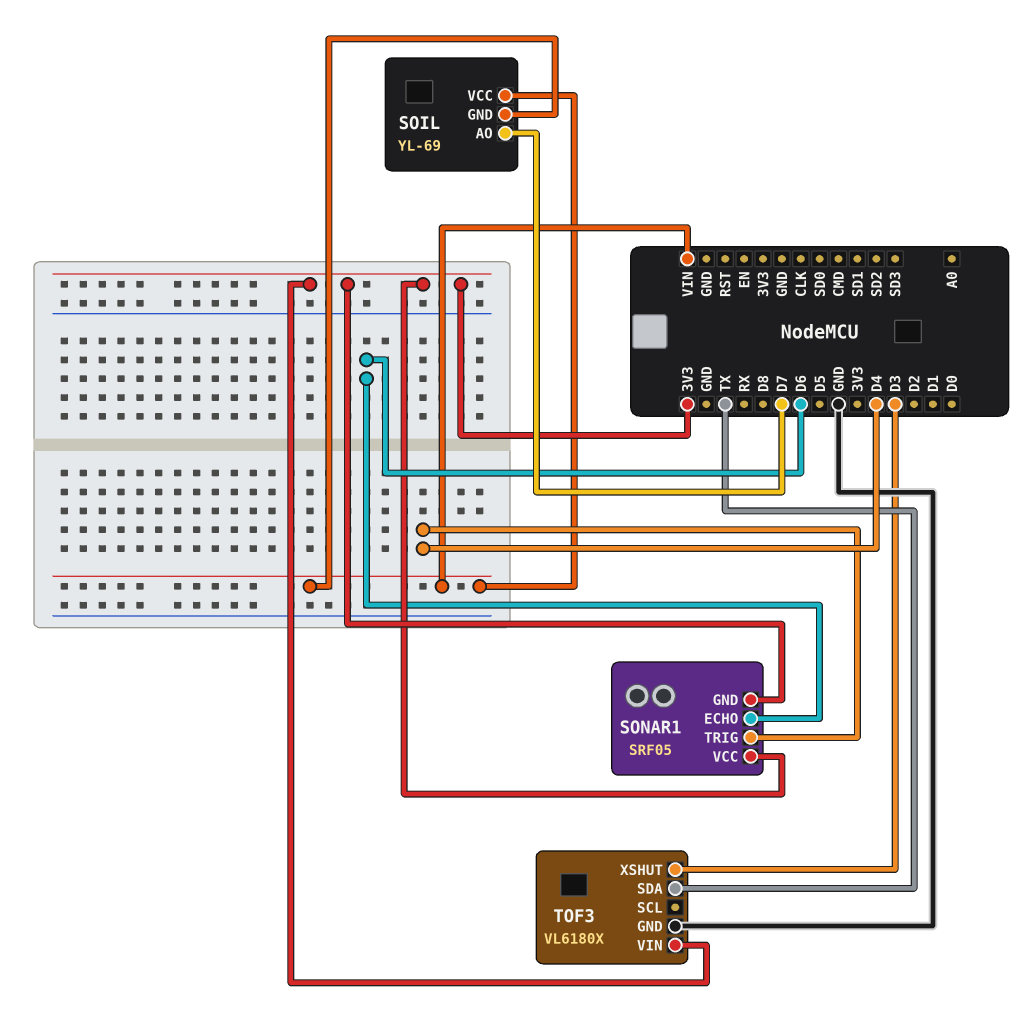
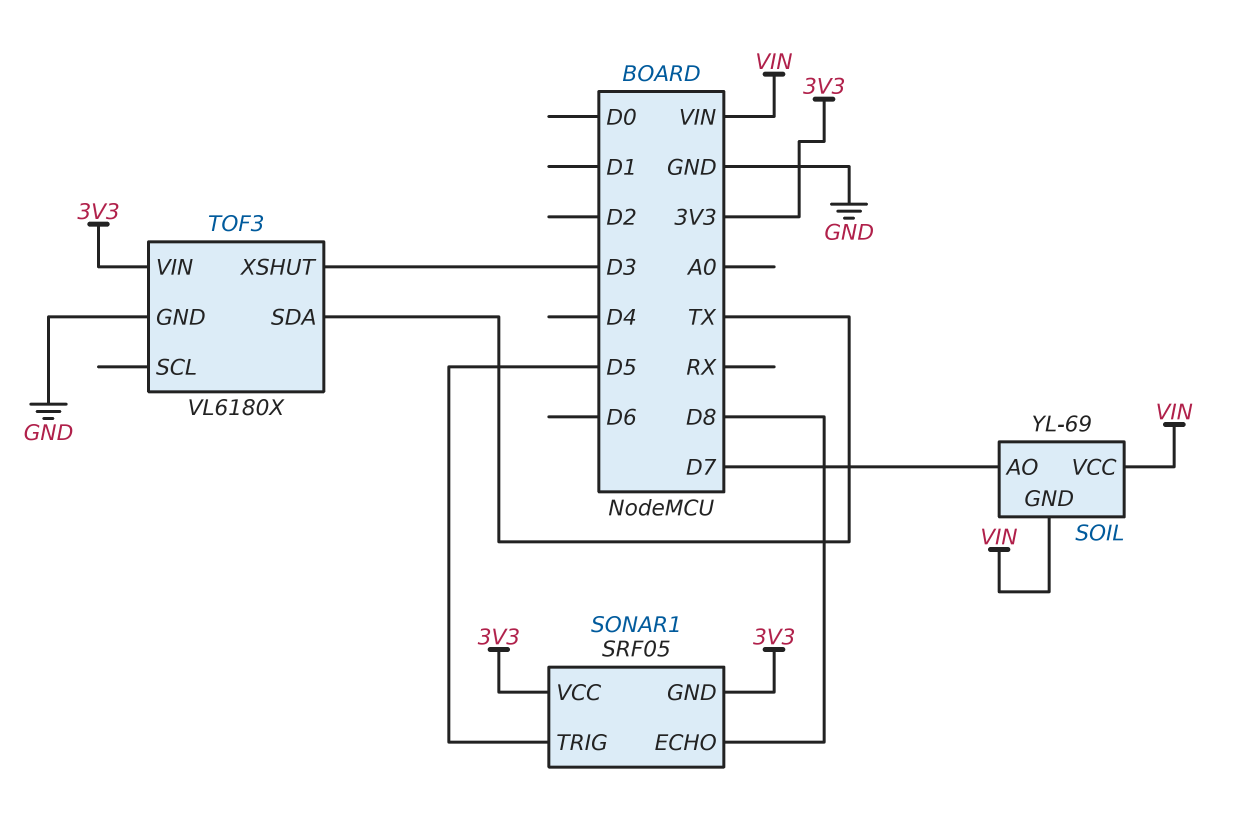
SONAR1 pin ECHO: D6 -> D8
SONAR1 pin TRIG: D4 -> D5

